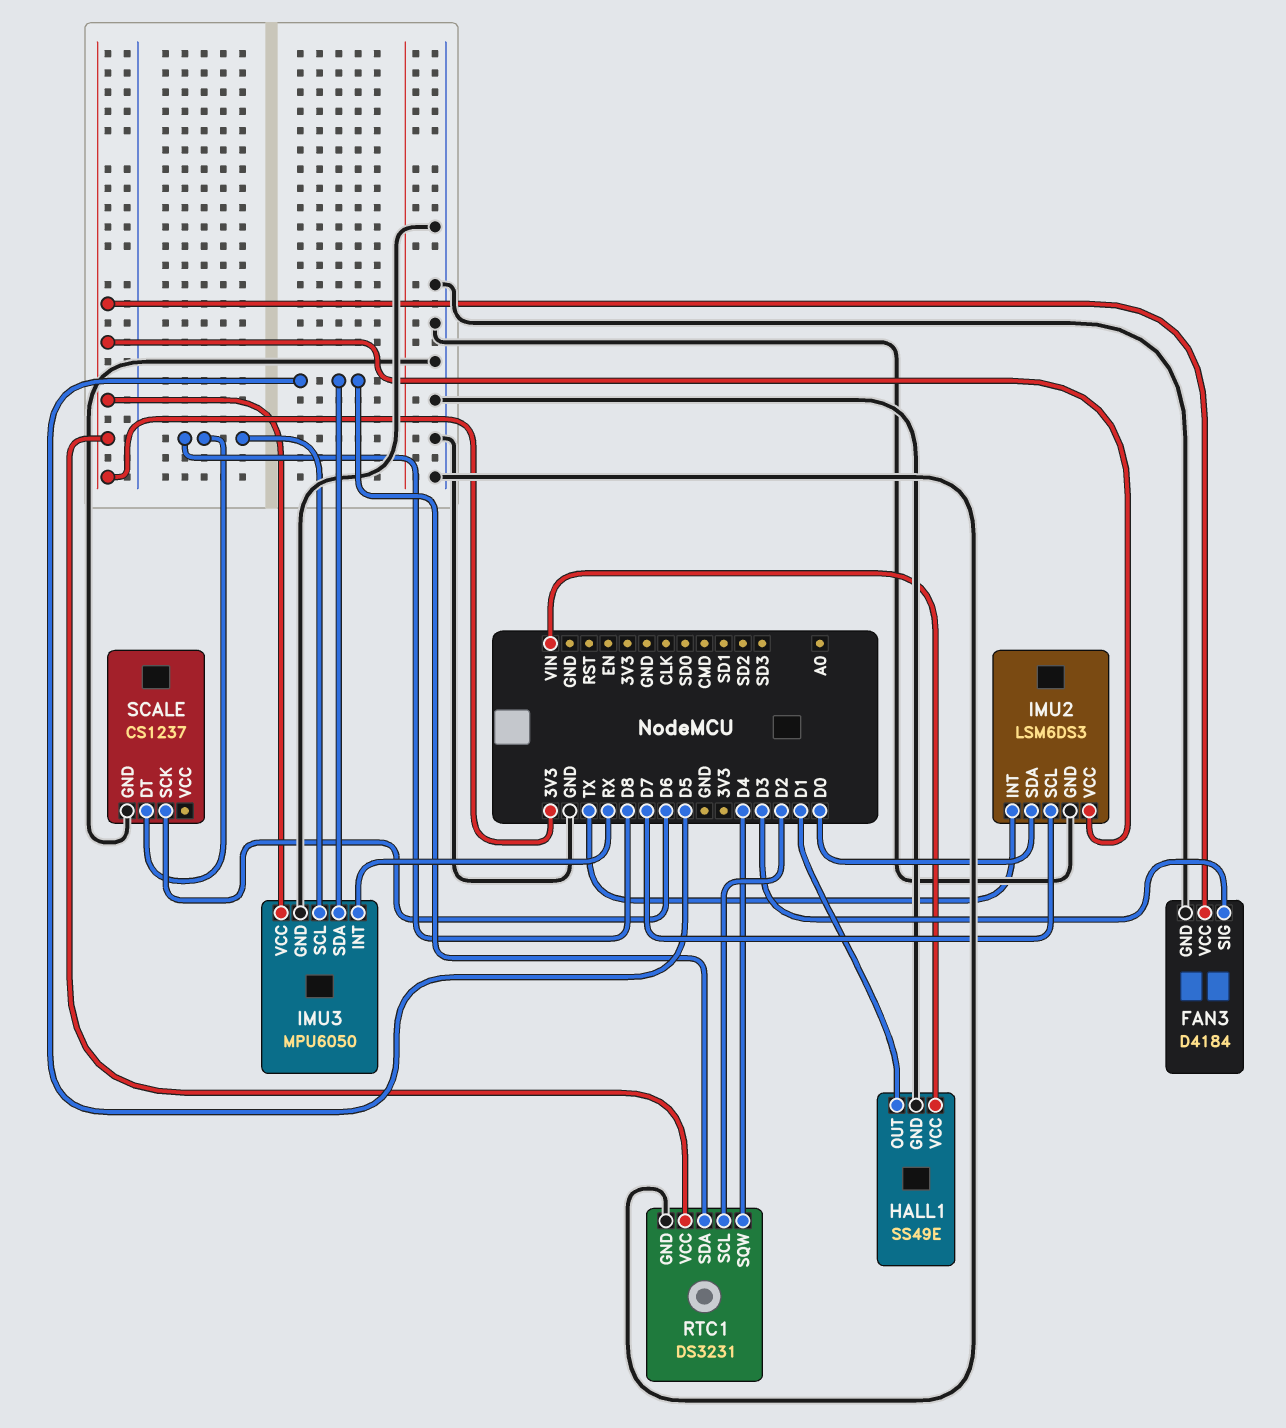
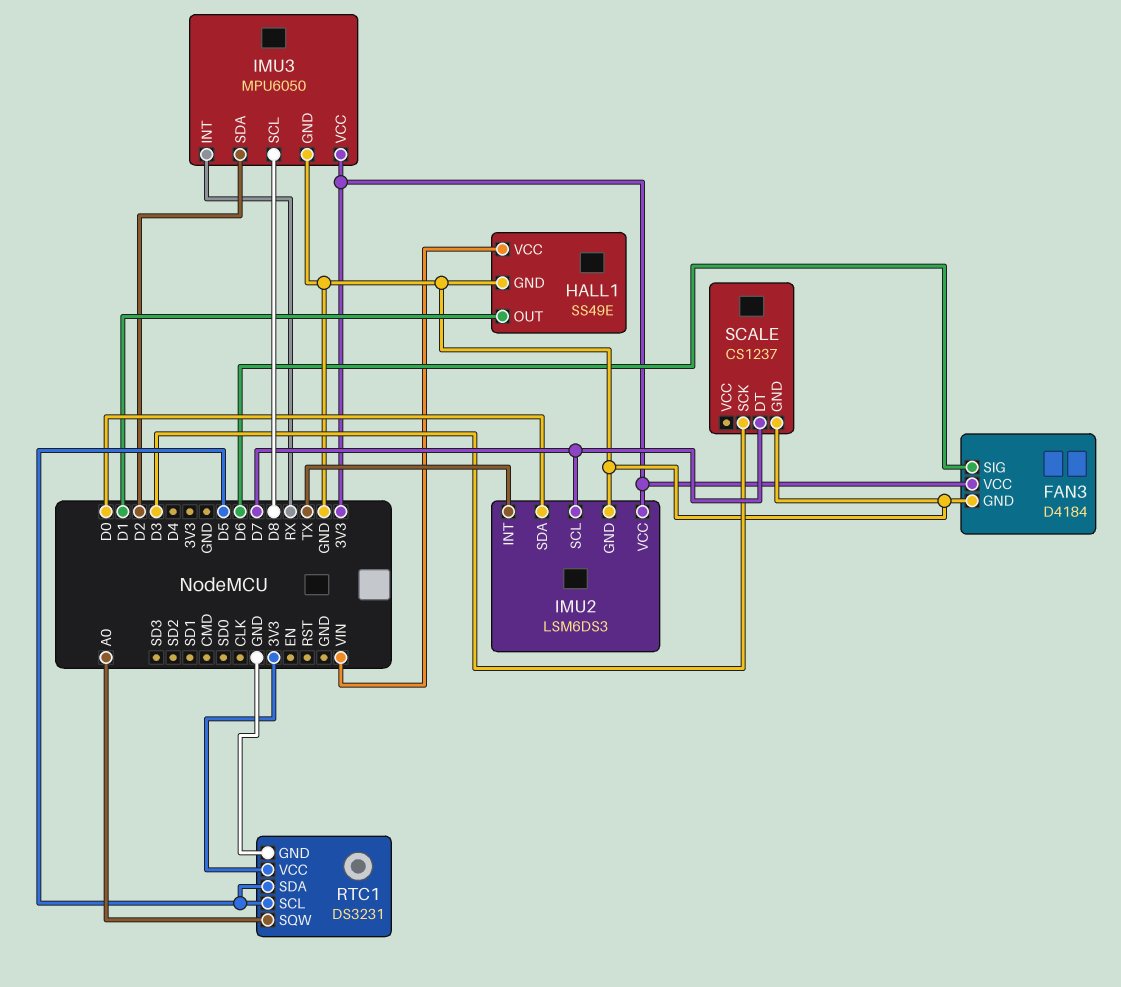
FAN3 pin SIG: D3 -> D6
IMU3 pin SDA: D5 -> D2
RTC1 pin SCL: D2 -> D5
RTC1 pin SQW: D4 -> A0
SCALE pin DT: D8 -> D7
SCALE pin SCK: D6 -> D3

